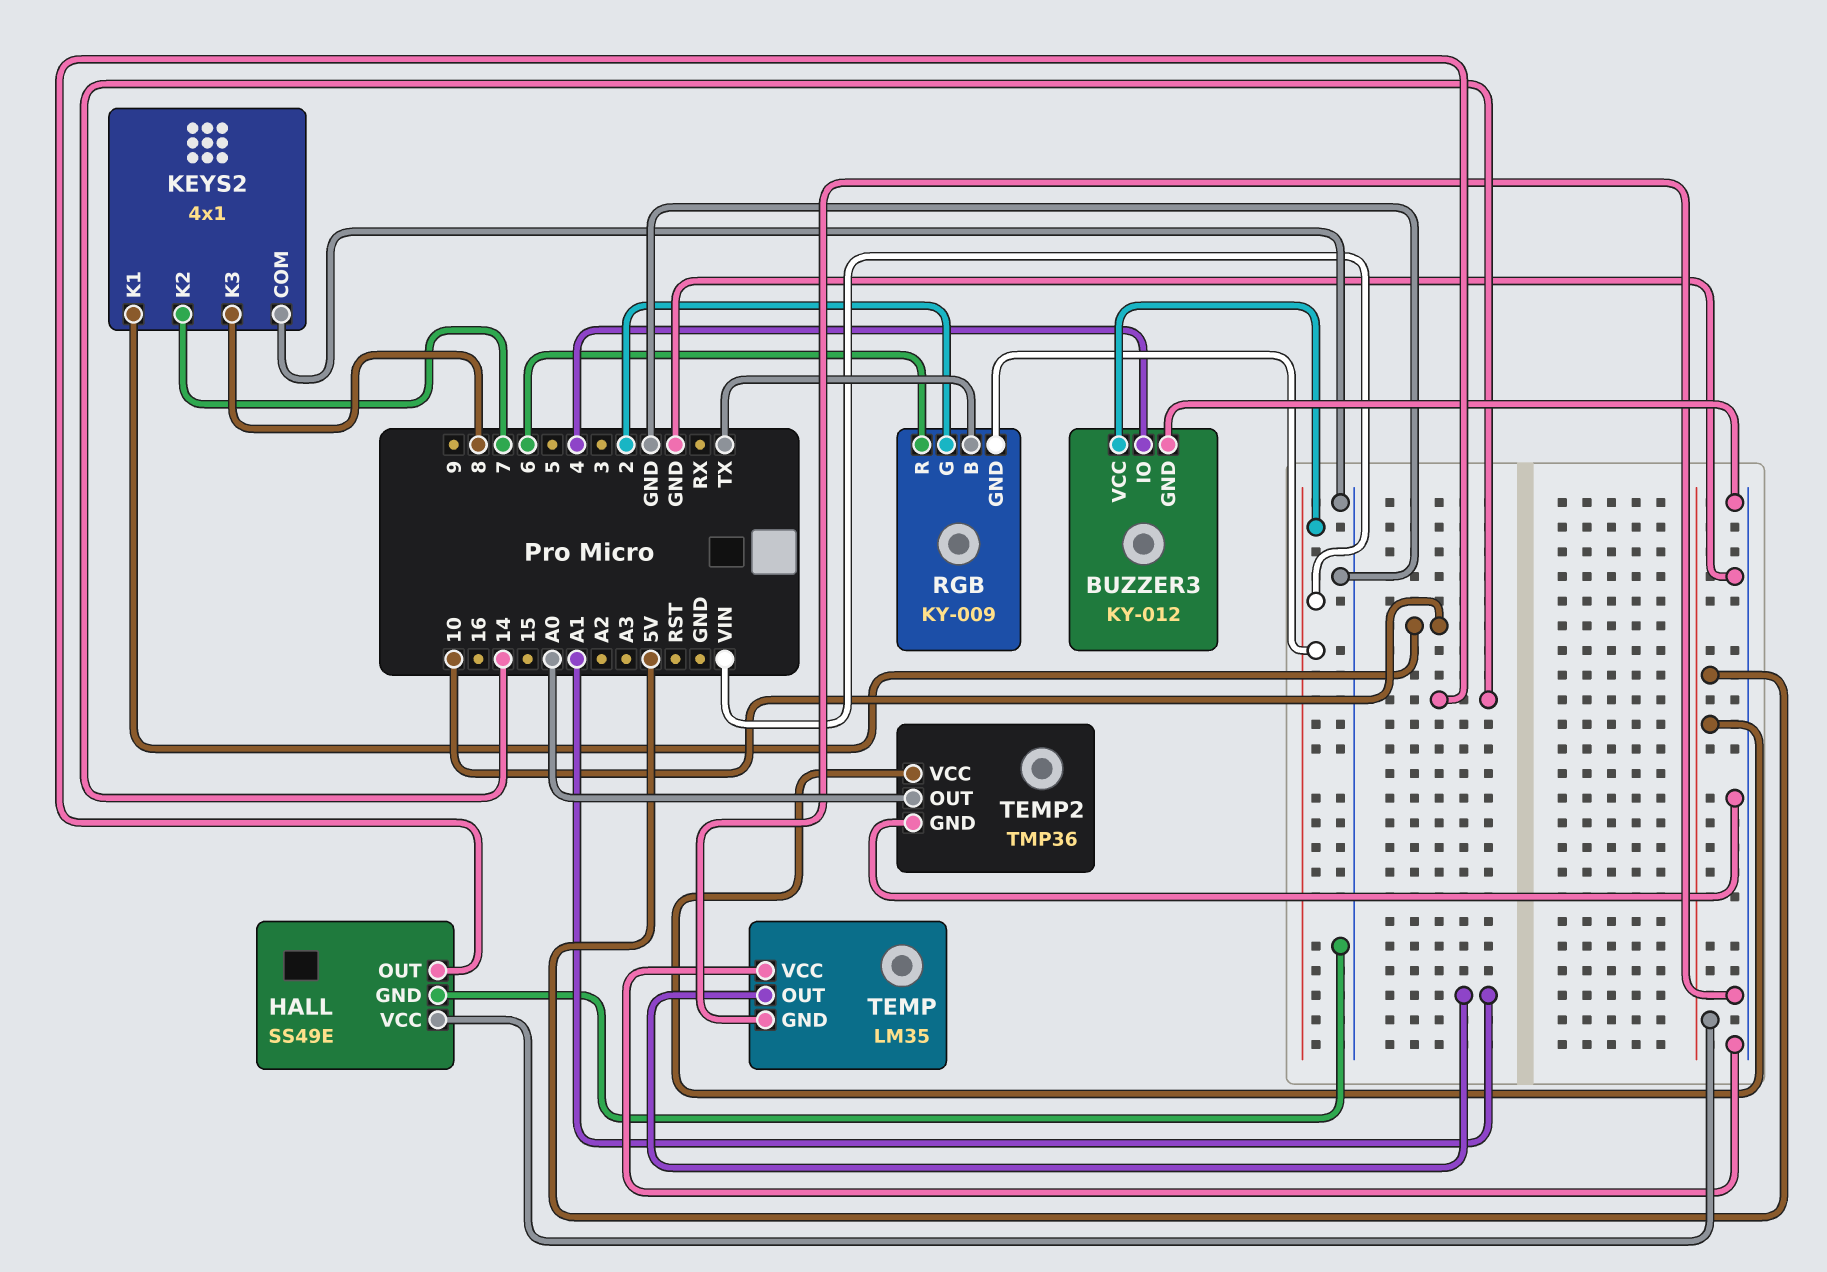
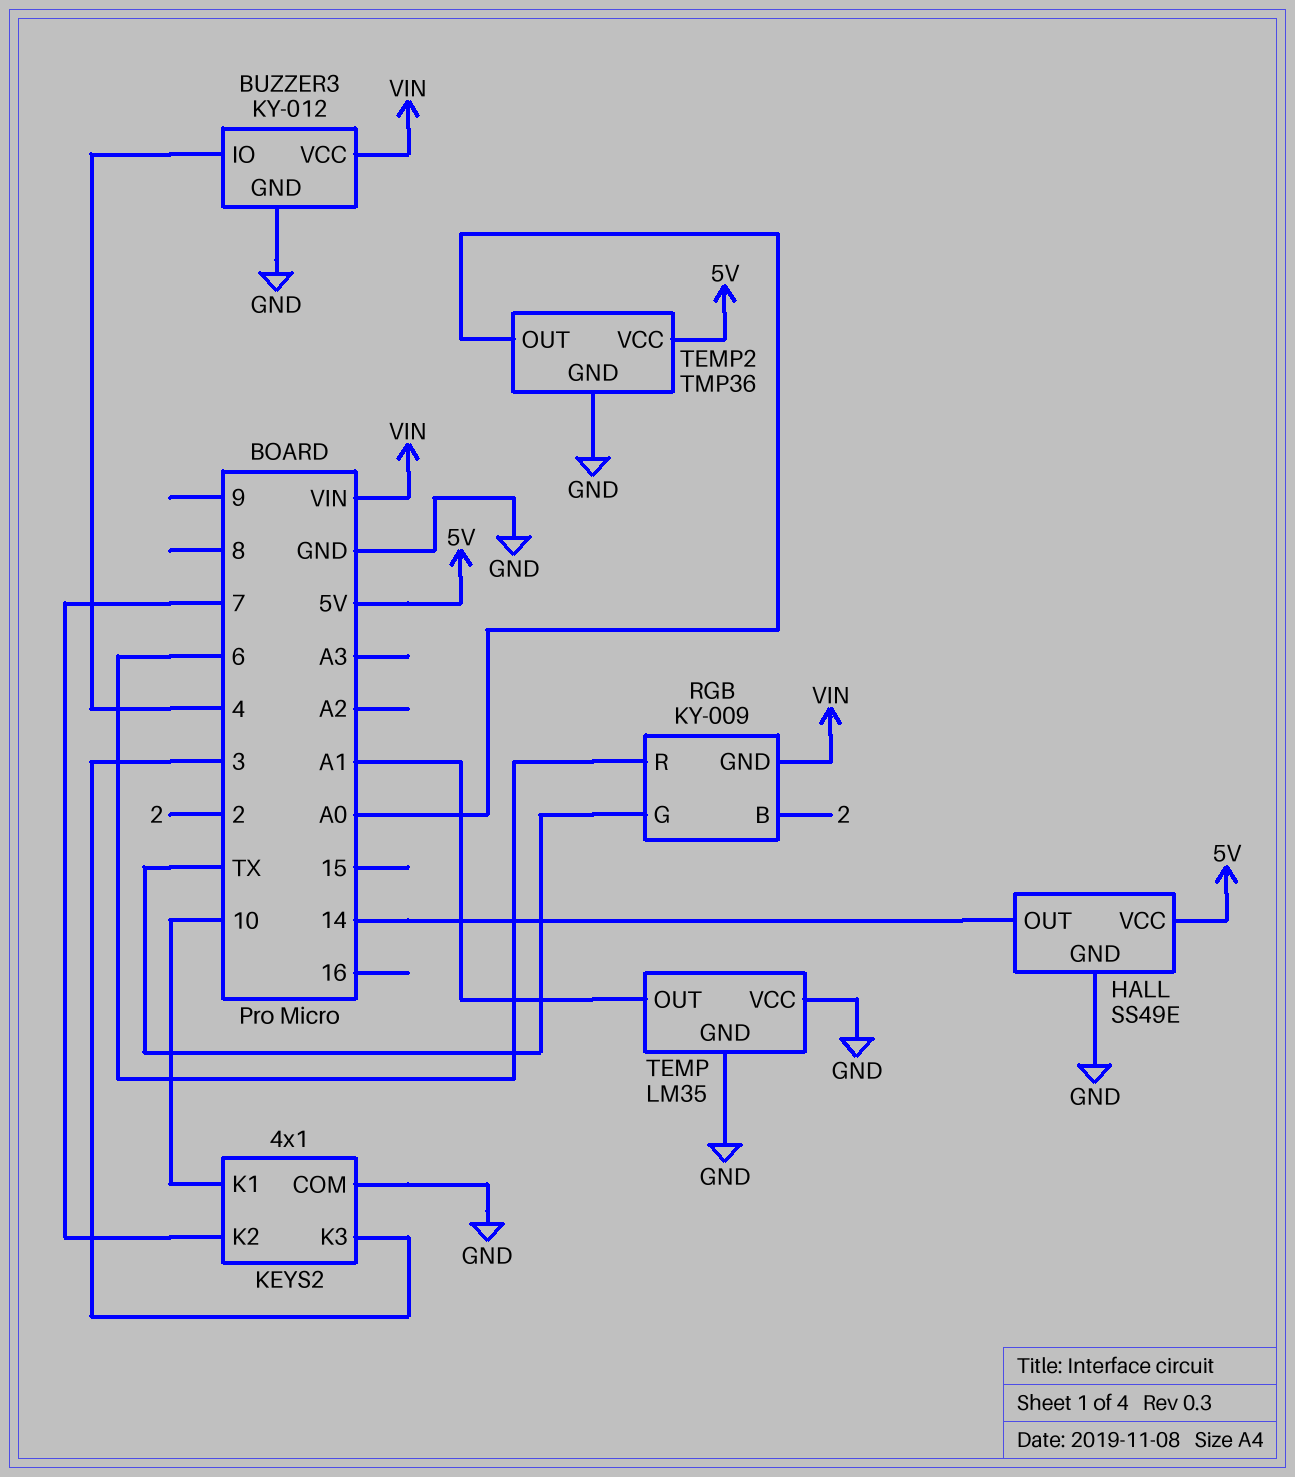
KEYS2 pin K3: 8 -> 3
RGB pin B: TX -> 2
RGB pin G: 2 -> TX

